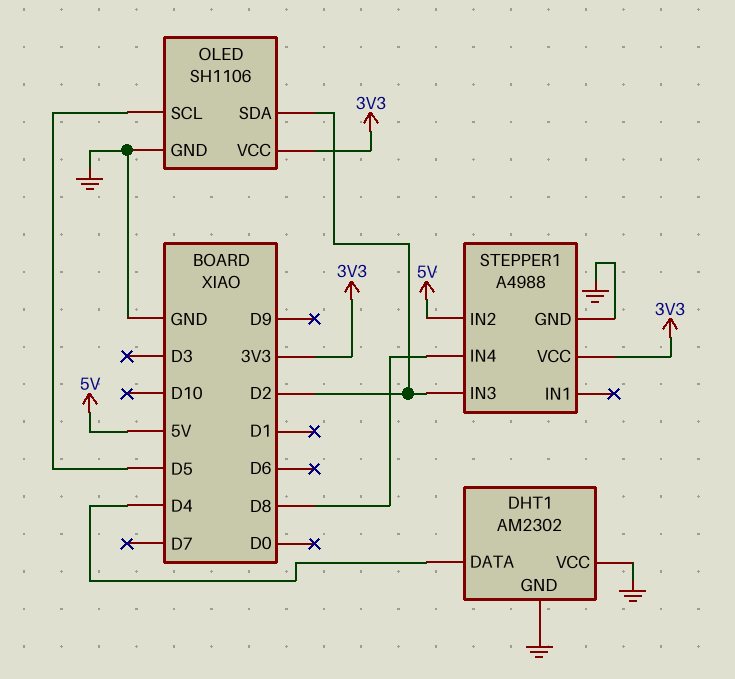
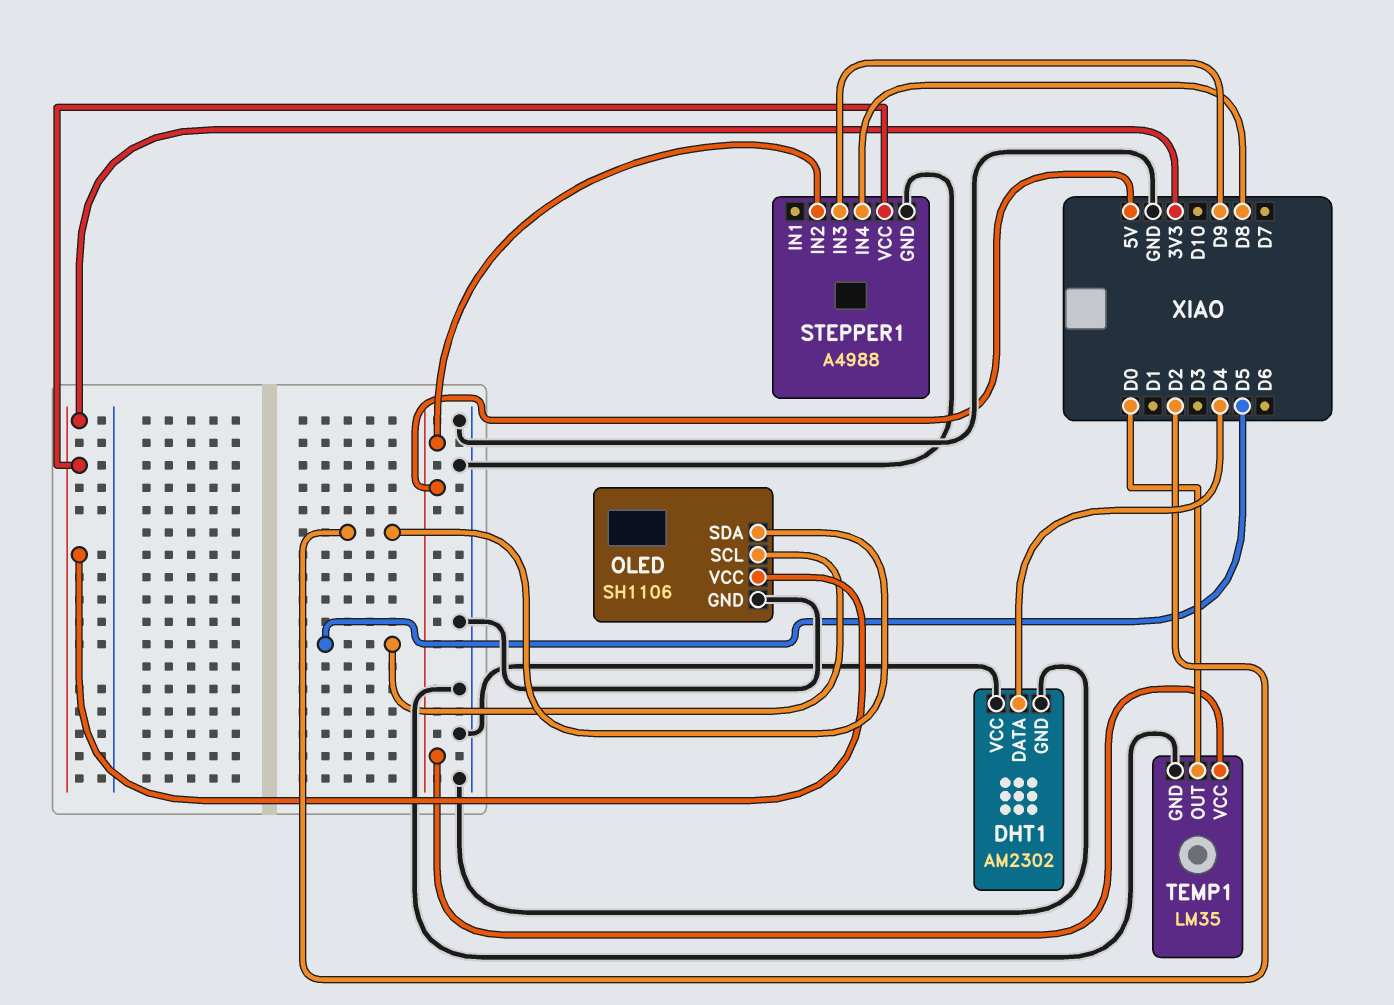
STEPPER1 pin IN3: D2 -> D9
TEMP1: none -> LM35
TEMP1 pin GND: none -> GND
TEMP1 pin OUT: none -> D0
TEMP1 pin VCC: none -> 5V

